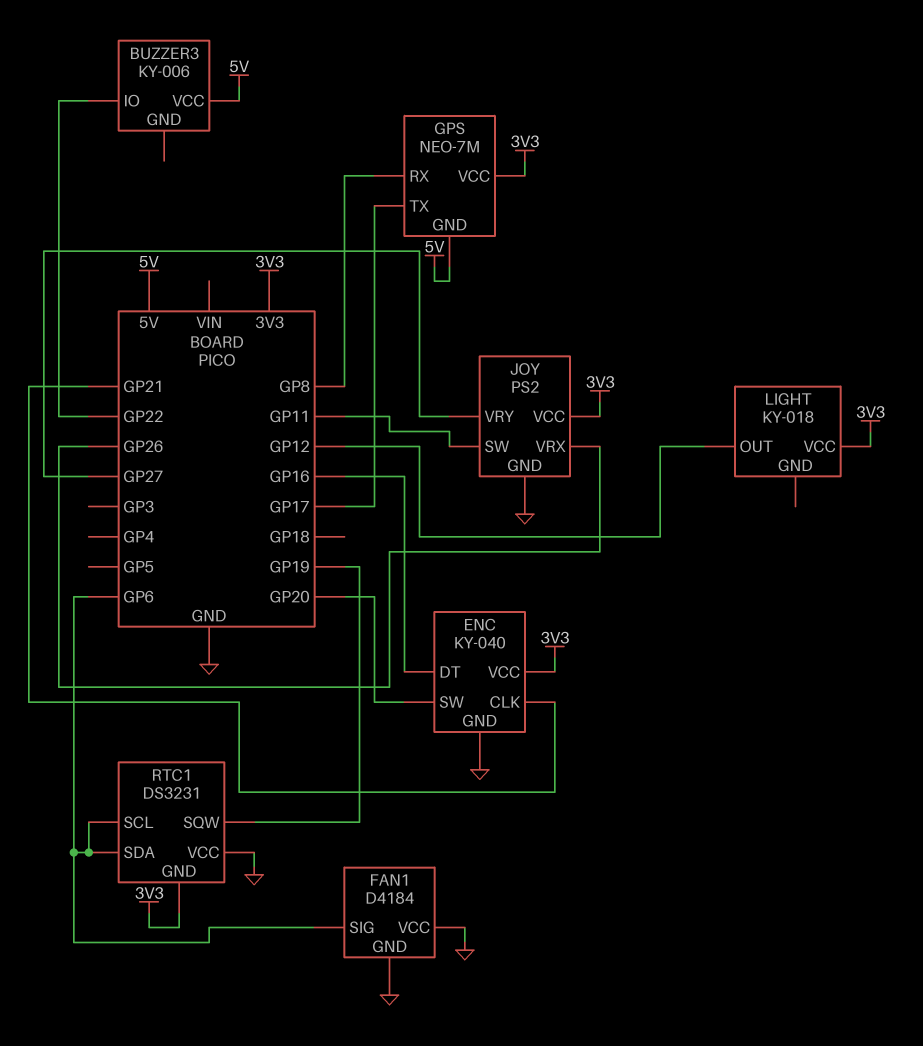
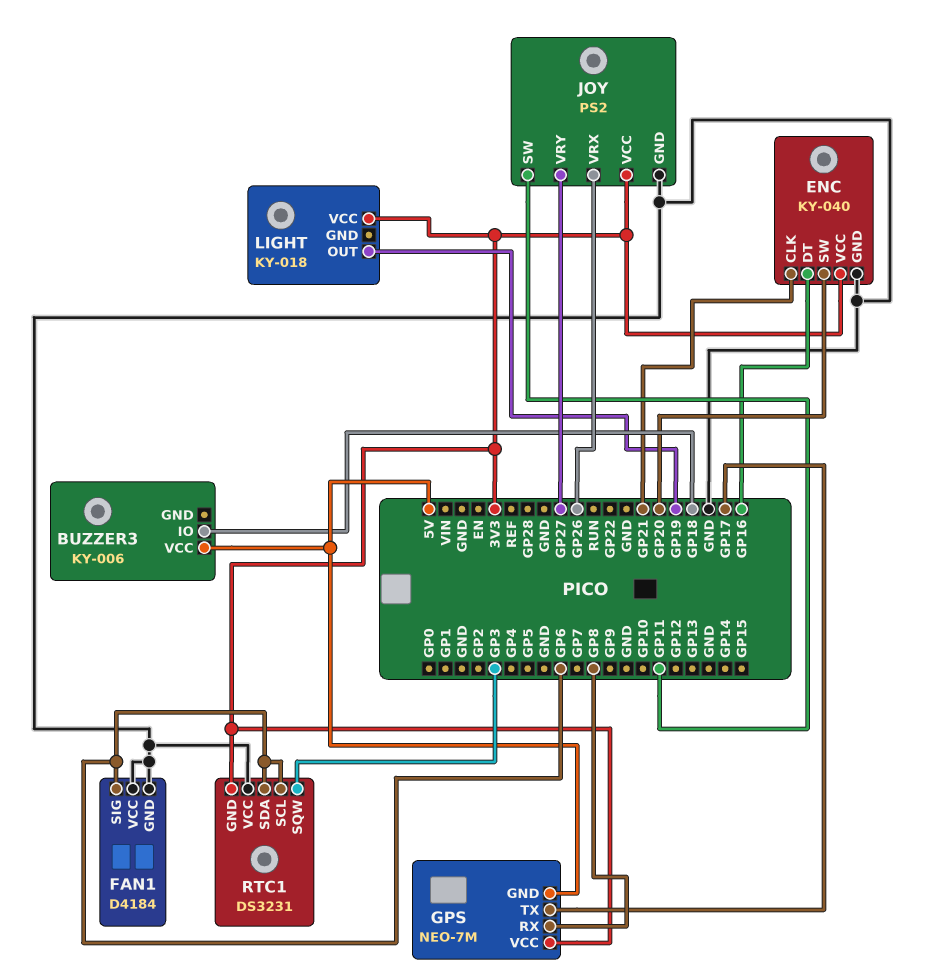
BUZZER3 pin IO: GP22 -> GP18
LIGHT pin OUT: GP12 -> GP19
RTC1 pin SQW: GP19 -> GP3

